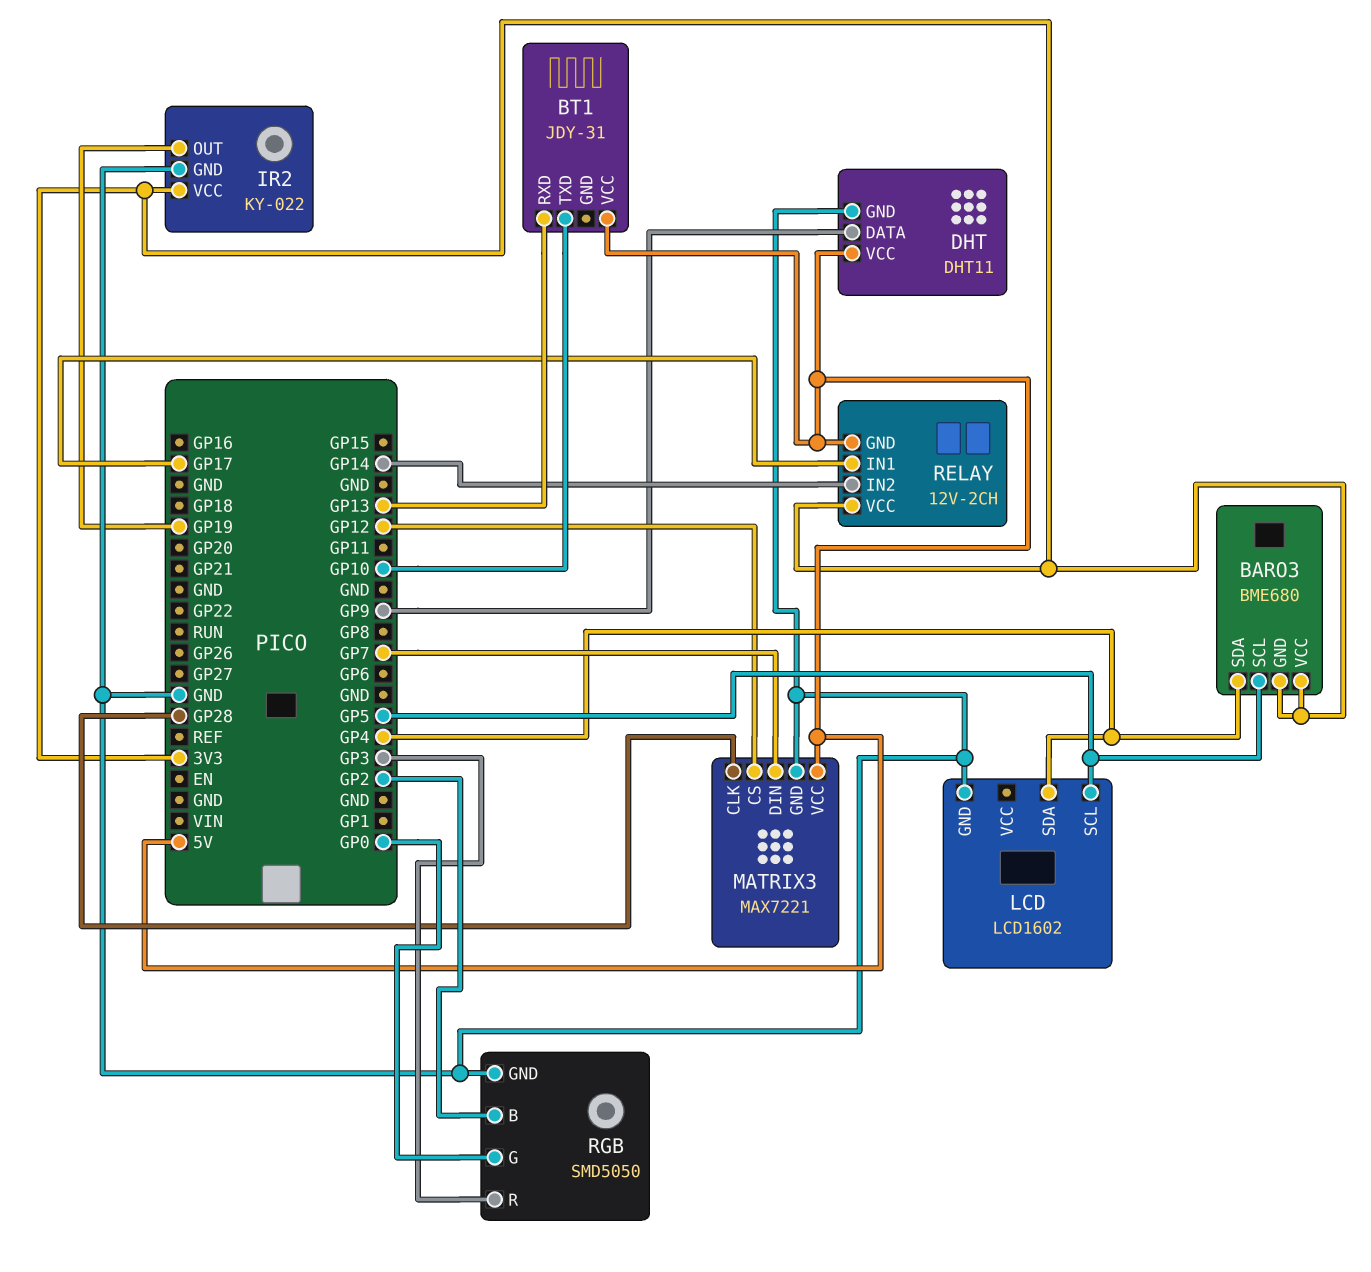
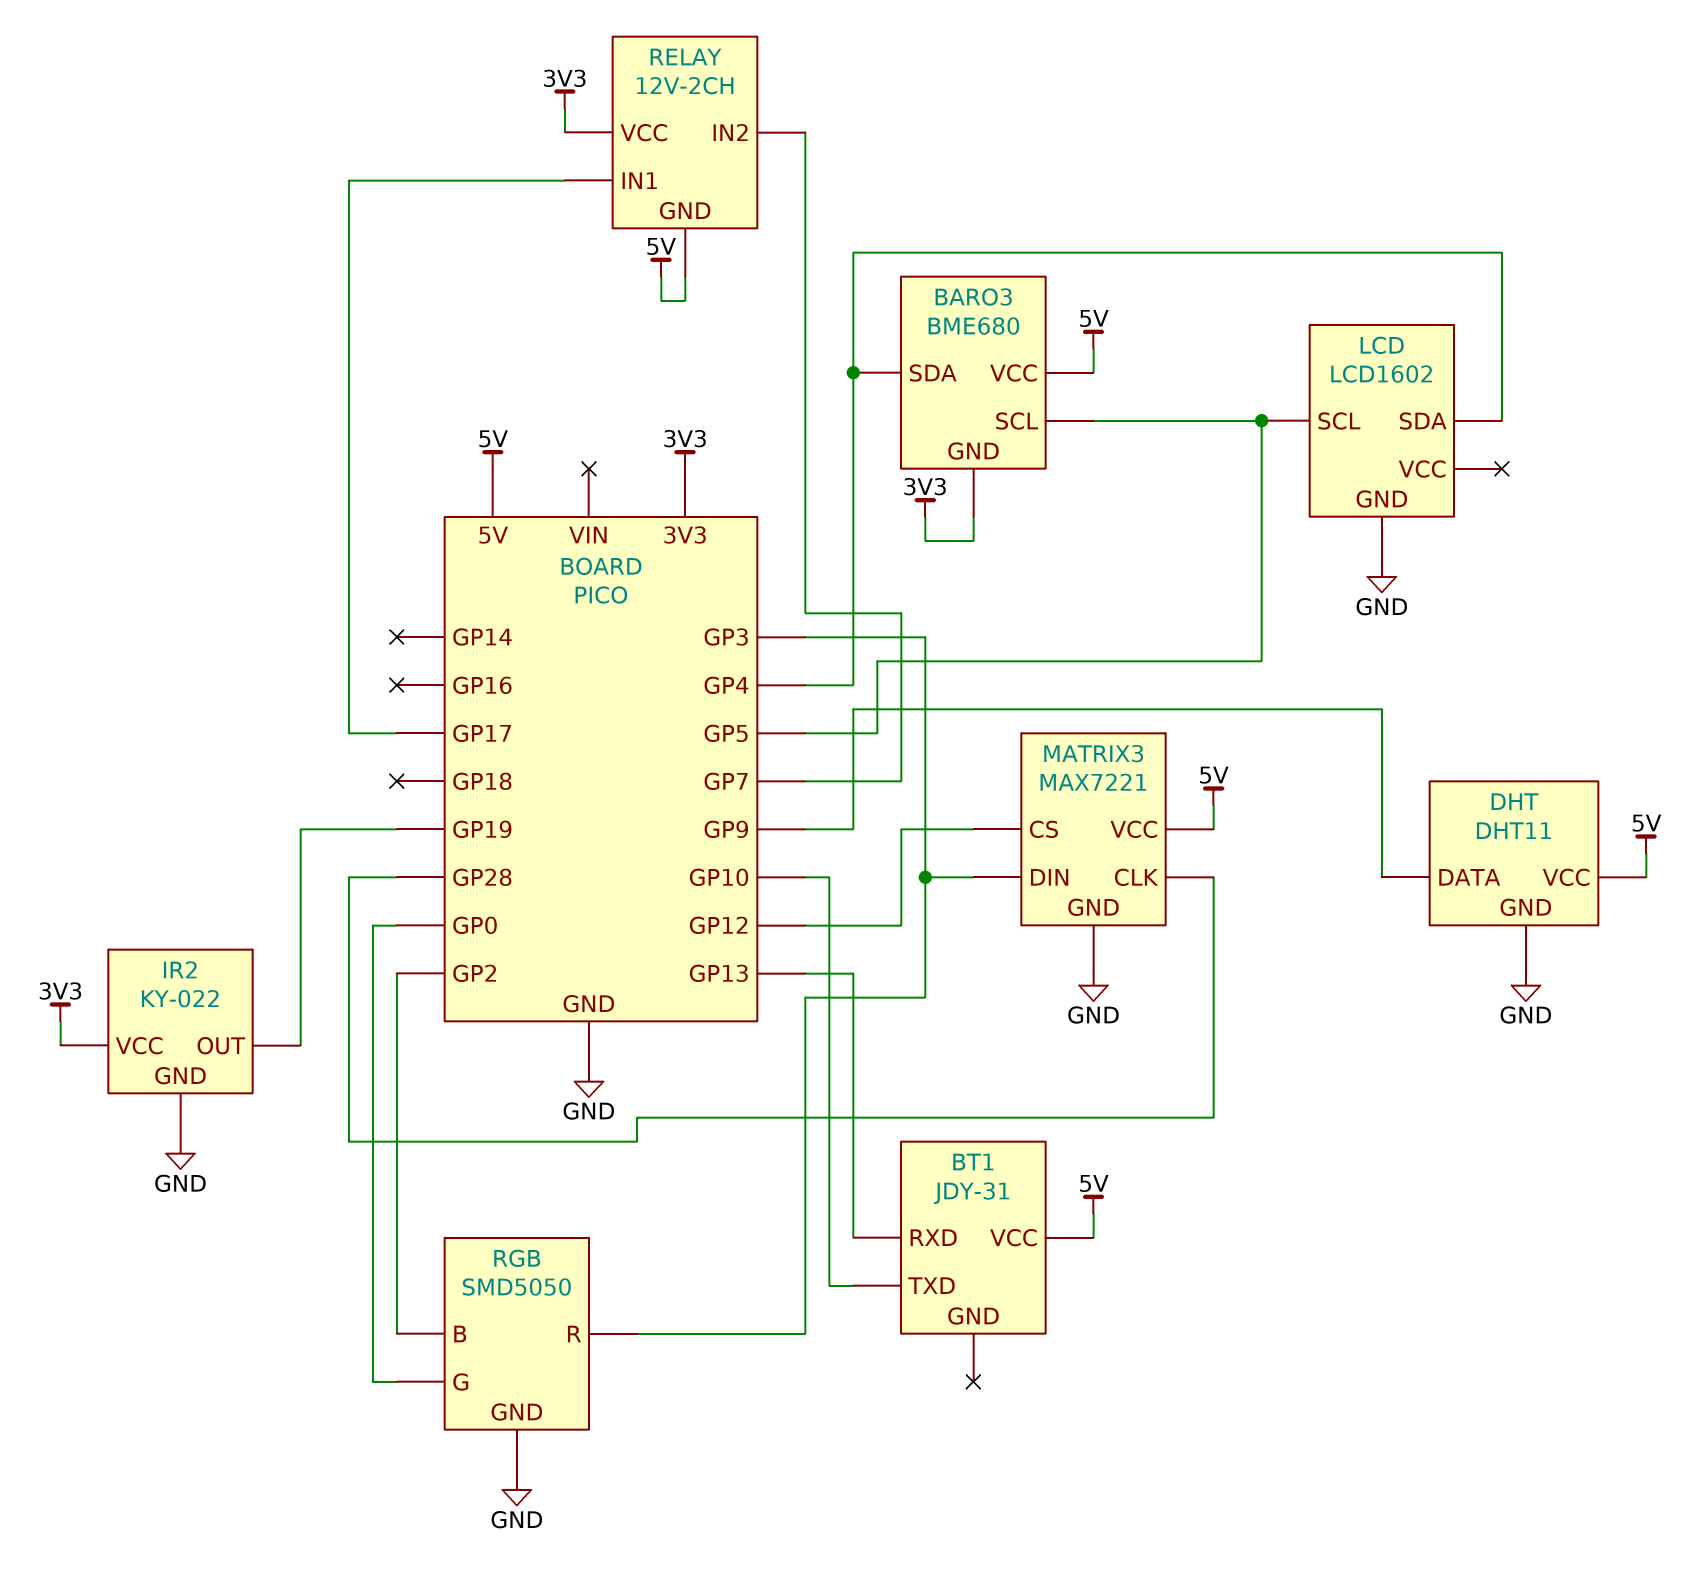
BARO3 pin VCC: 3V3 -> 5V
MATRIX3 pin DIN: GP7 -> GP3
RELAY pin IN2: GP14 -> GP7

